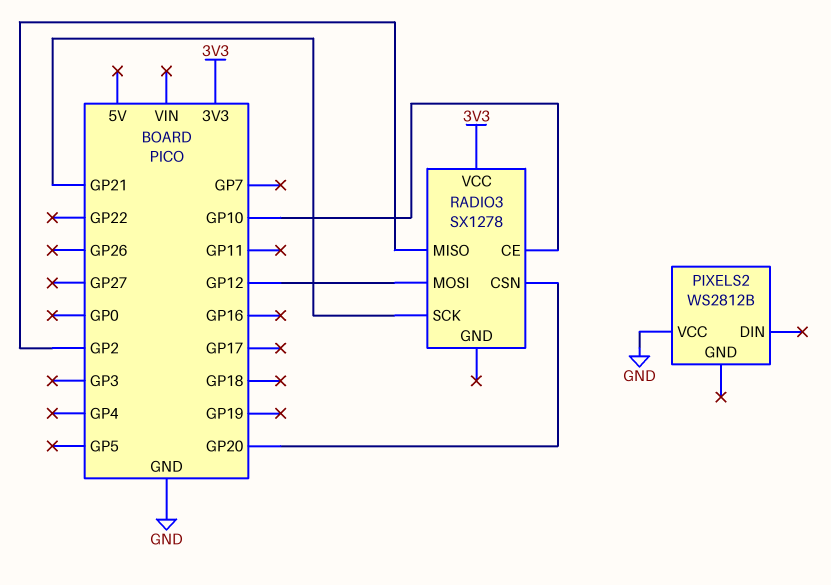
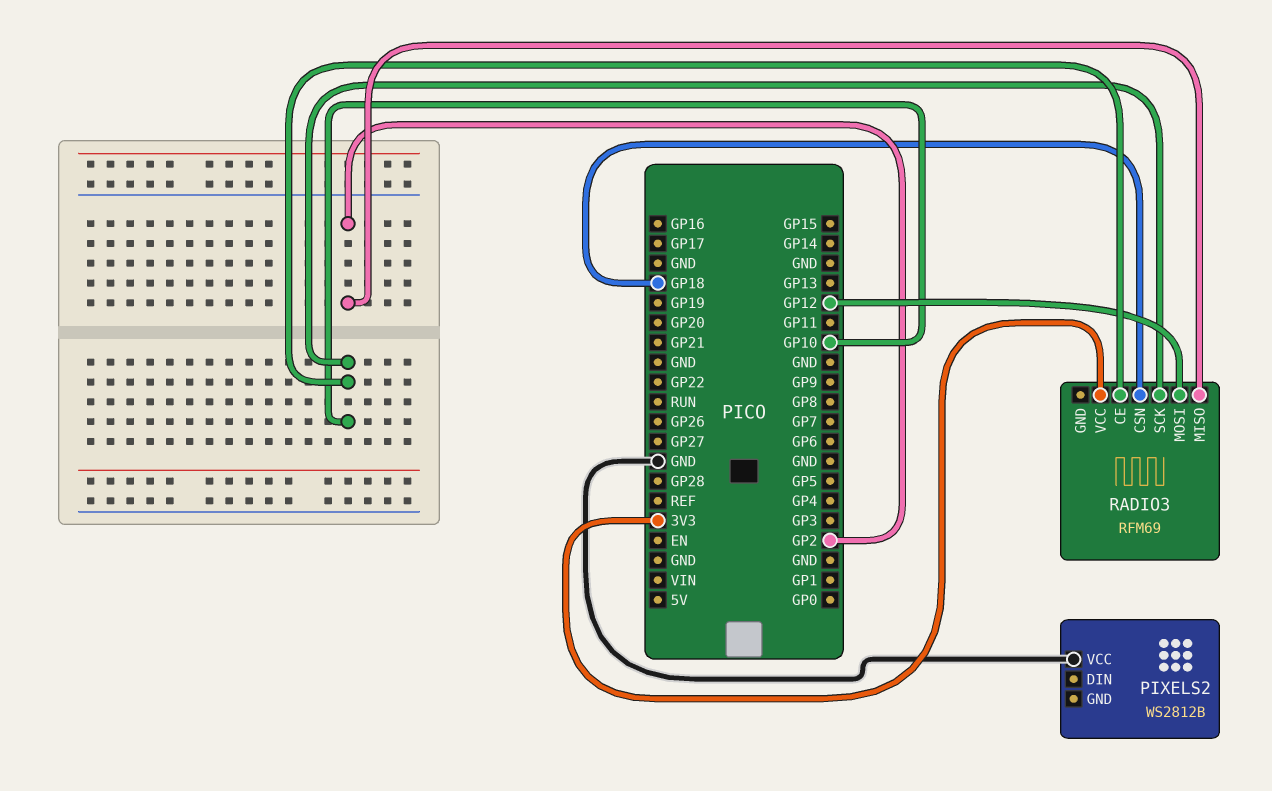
RADIO3: SX1278 -> RFM69
RADIO3 pin CSN: GP20 -> GP18
RADIO3 pin SCK: GP21 -> GP10

